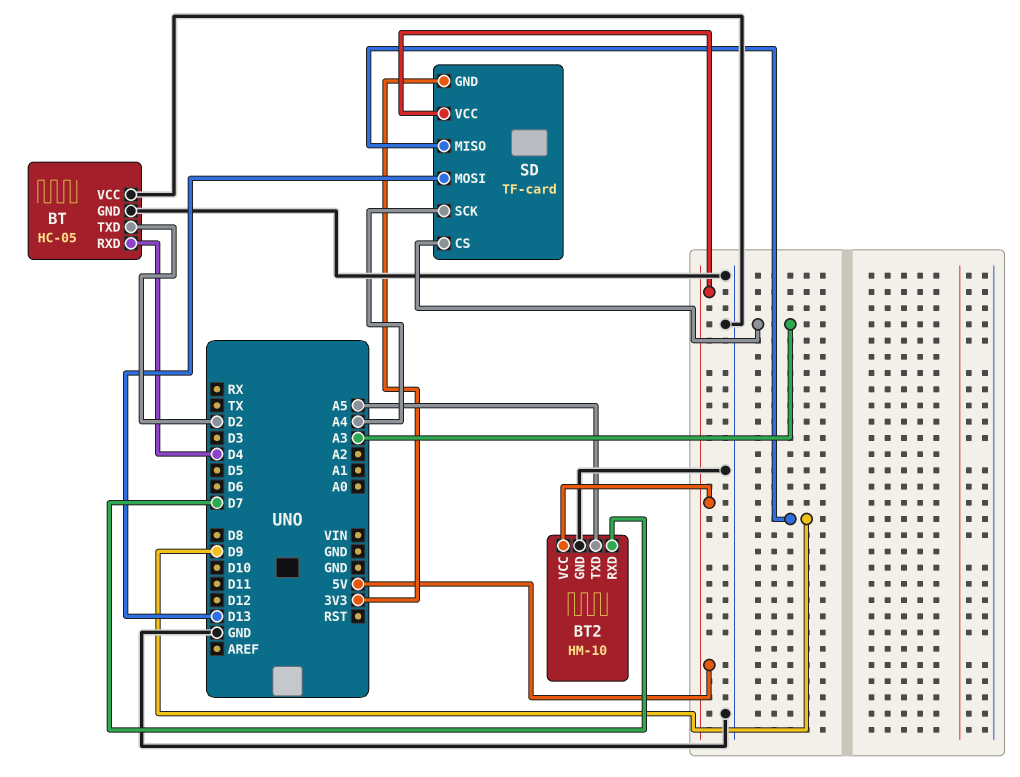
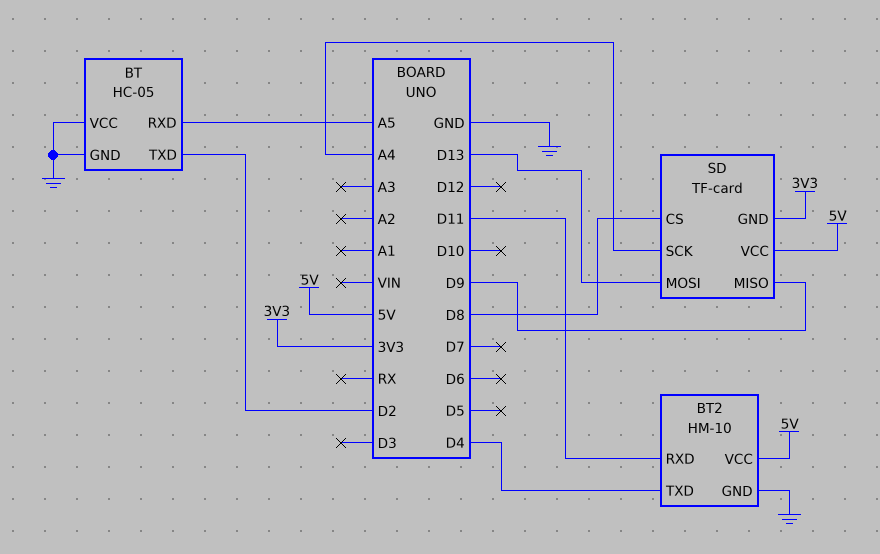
BT pin RXD: D4 -> A5
BT2 pin RXD: D7 -> D11
BT2 pin TXD: A5 -> D4
SD pin CS: A3 -> D8

